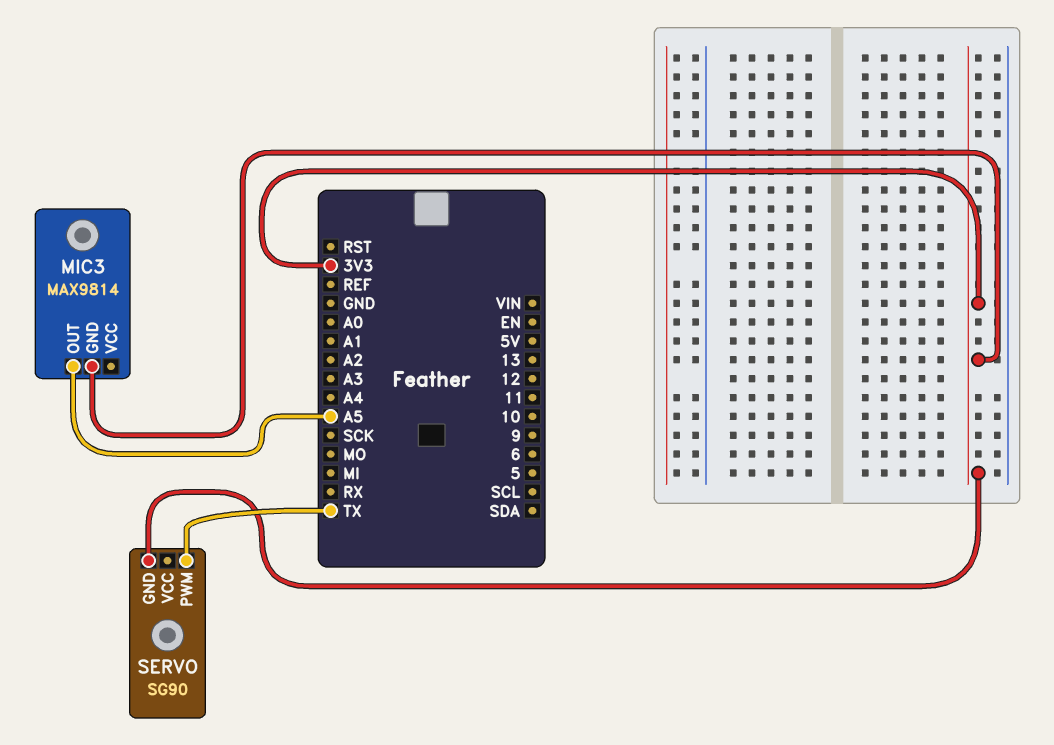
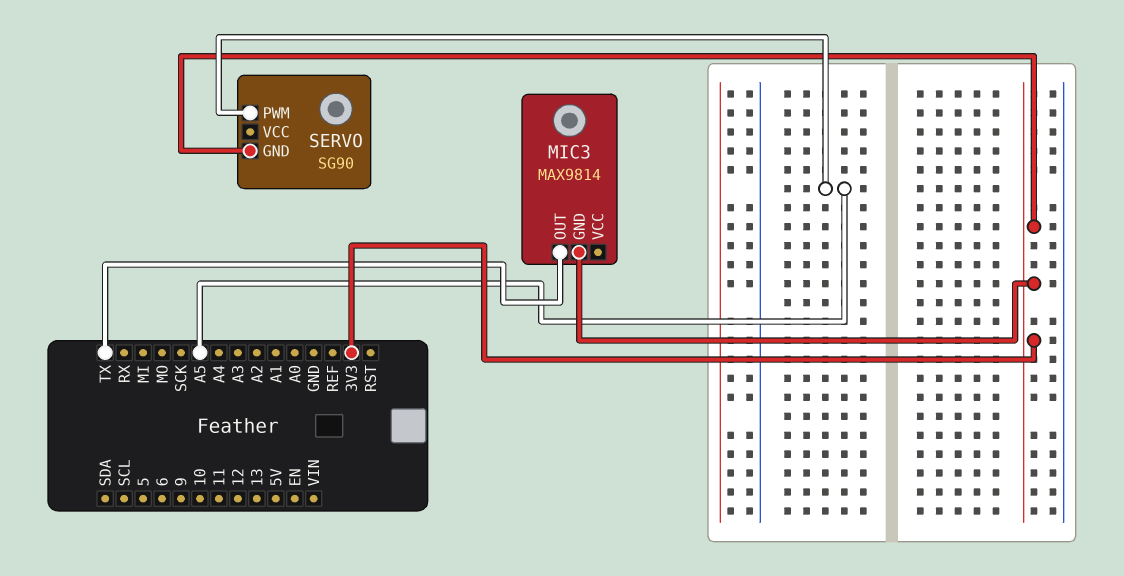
MIC3 pin OUT: A5 -> TX
SERVO pin PWM: TX -> A5

